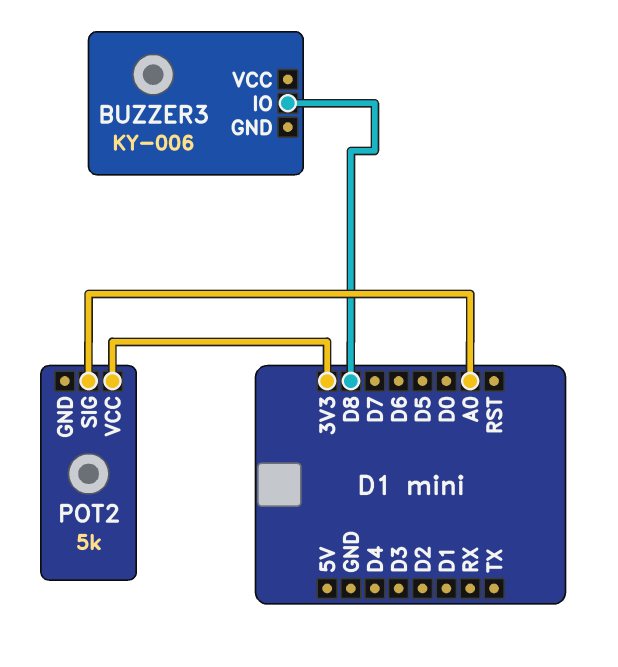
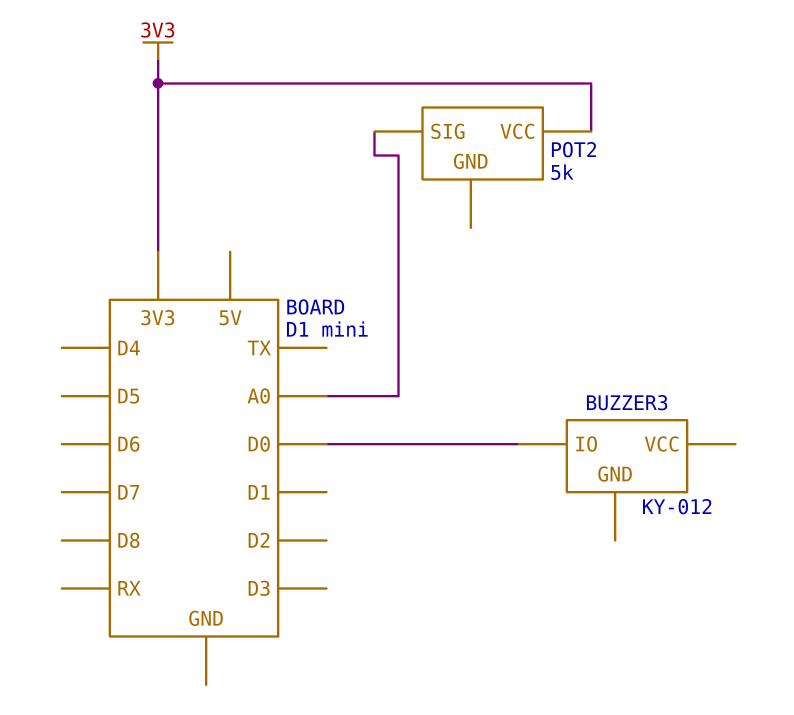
BUZZER3: KY-006 -> KY-012
BUZZER3 pin IO: D8 -> D0

